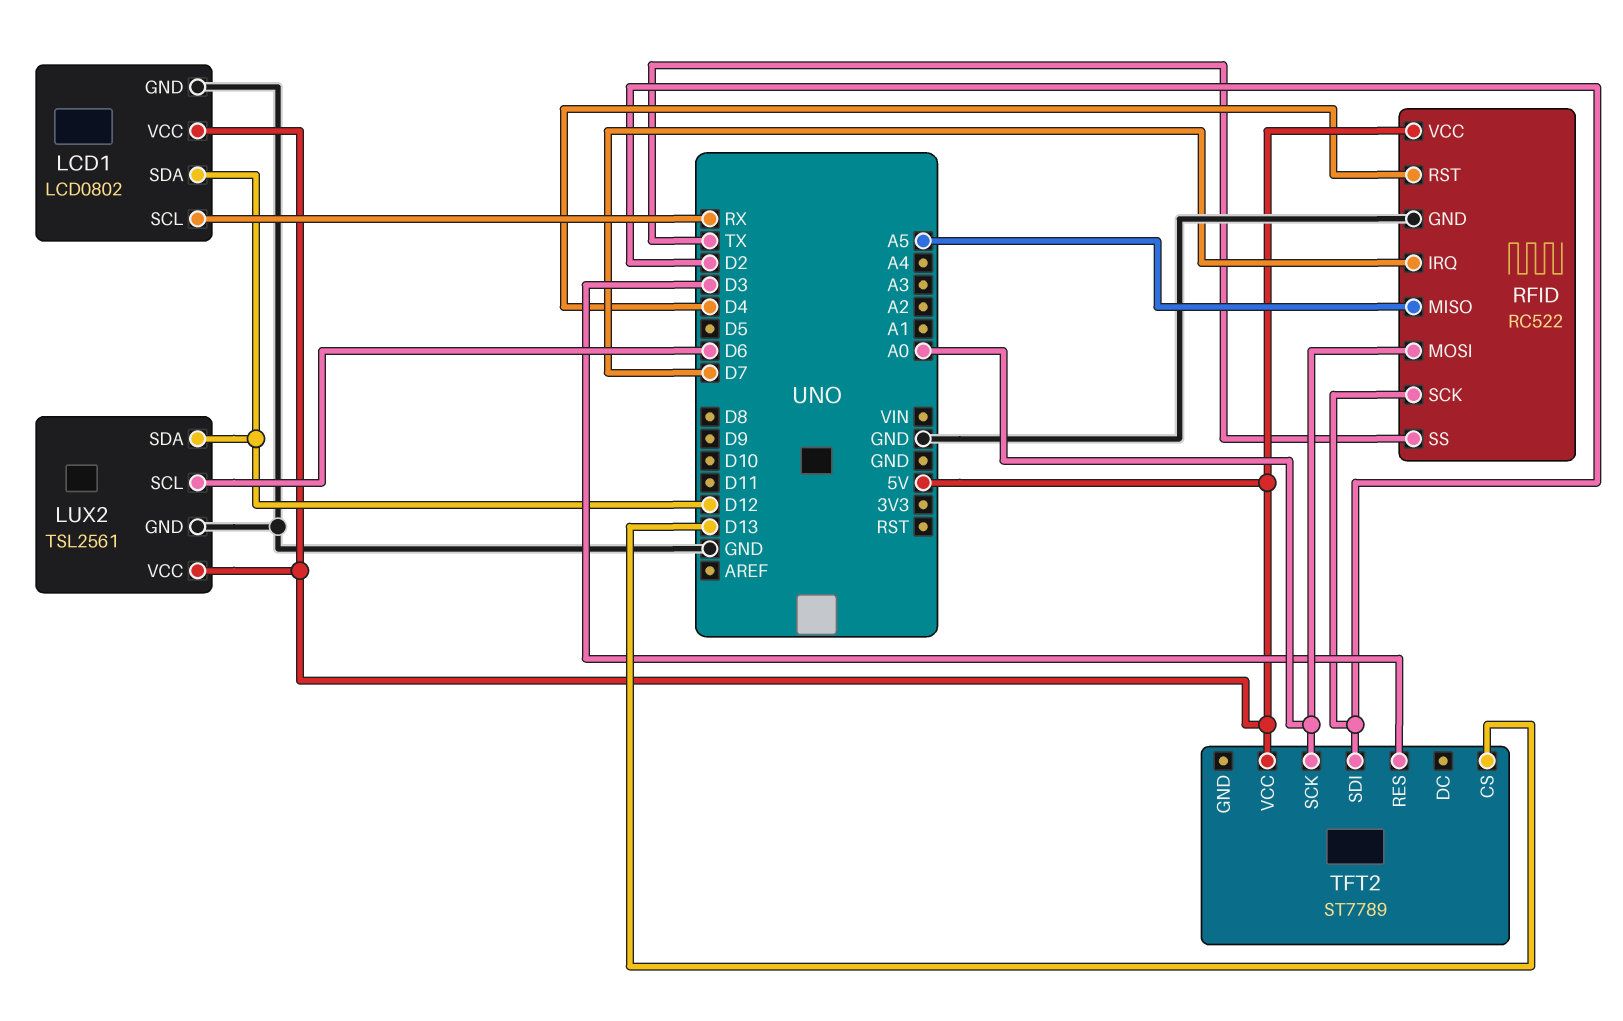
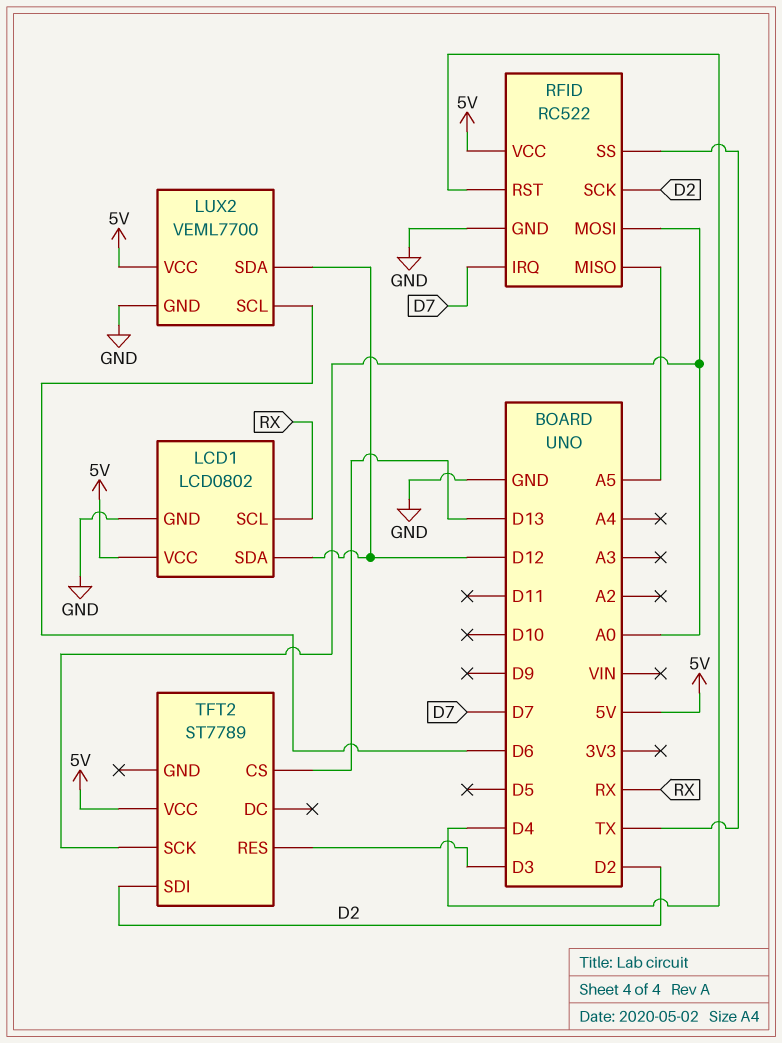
LUX2: TSL2561 -> VEML7700

